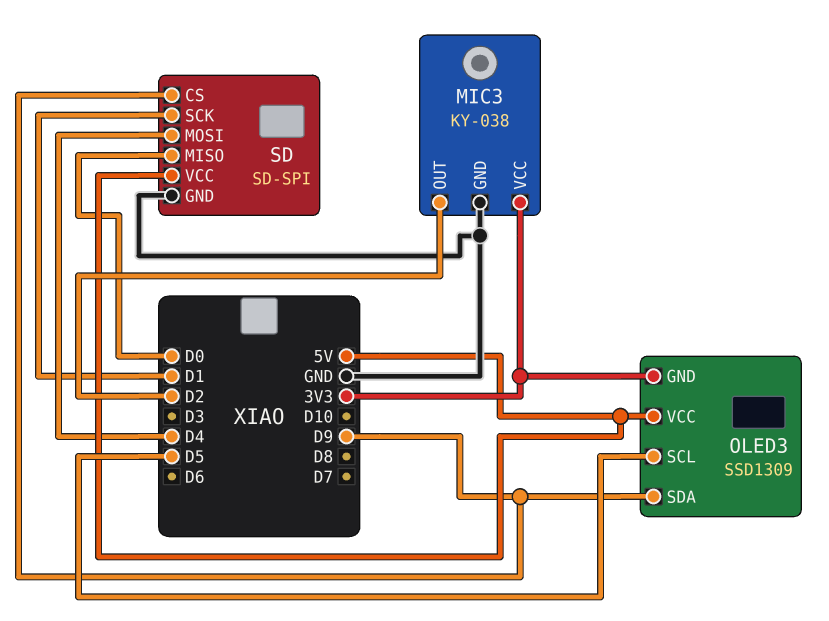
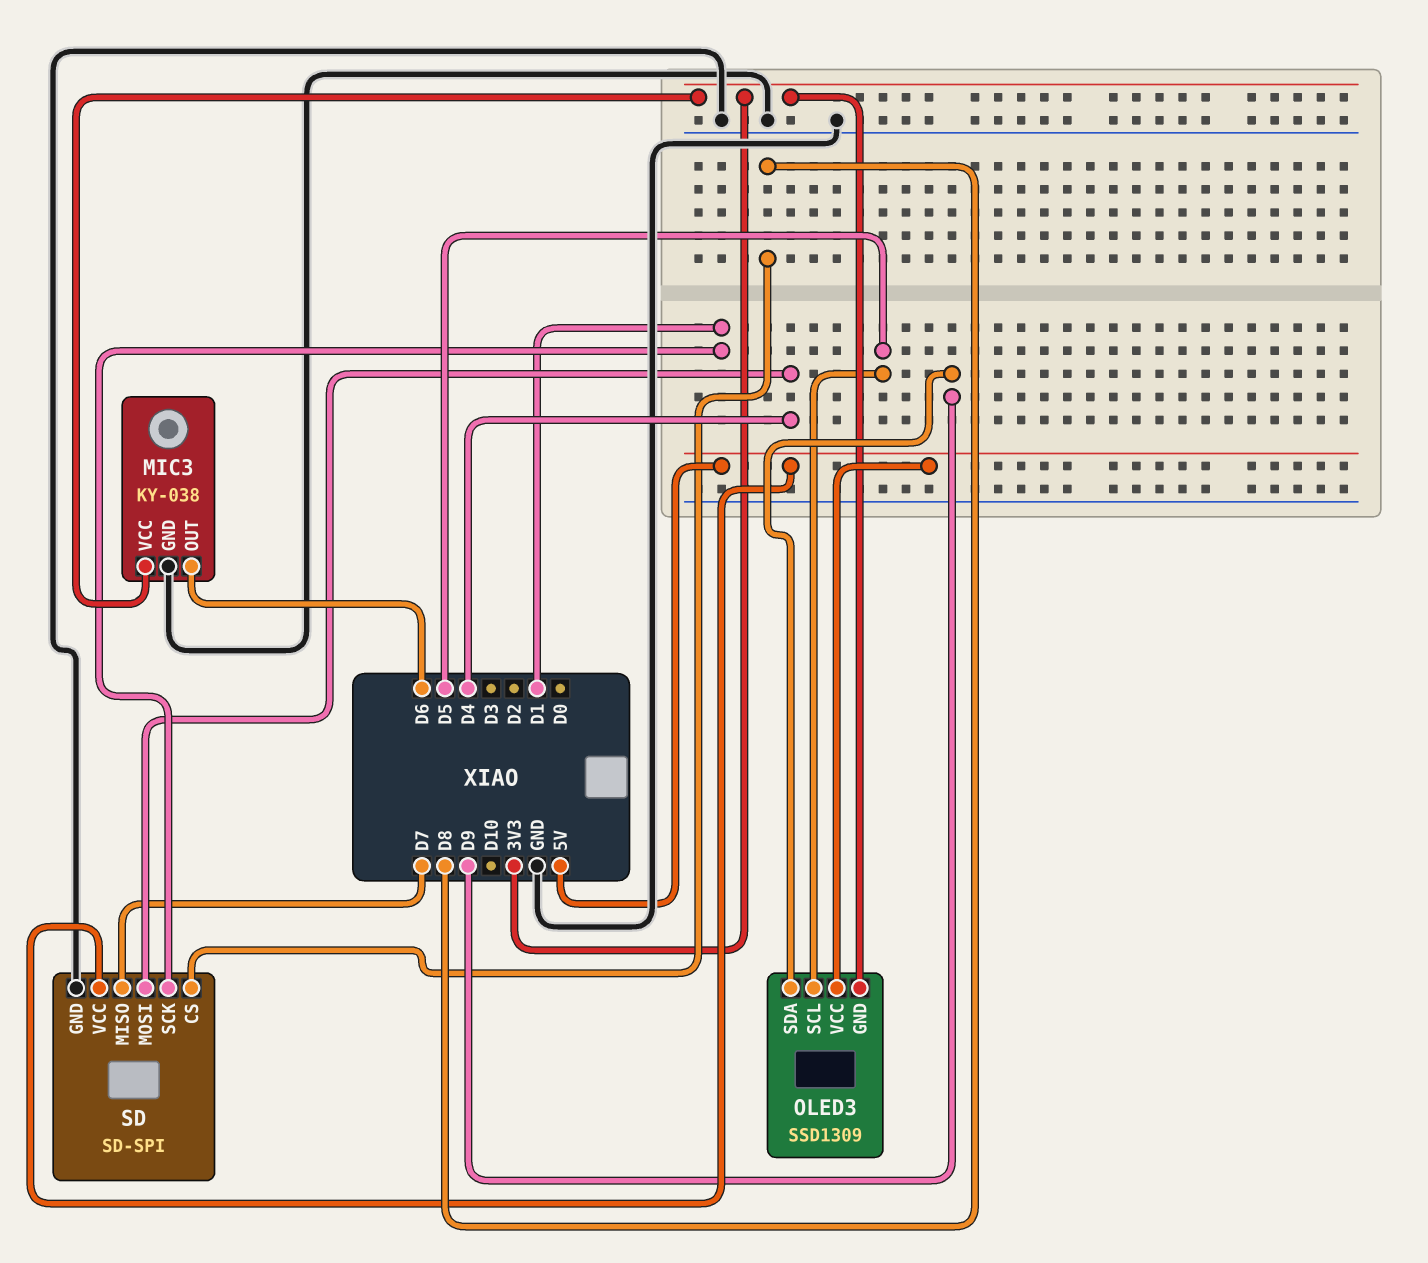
MIC3 pin OUT: D2 -> D6
SD pin CS: D9 -> D8
SD pin MISO: D0 -> D7

